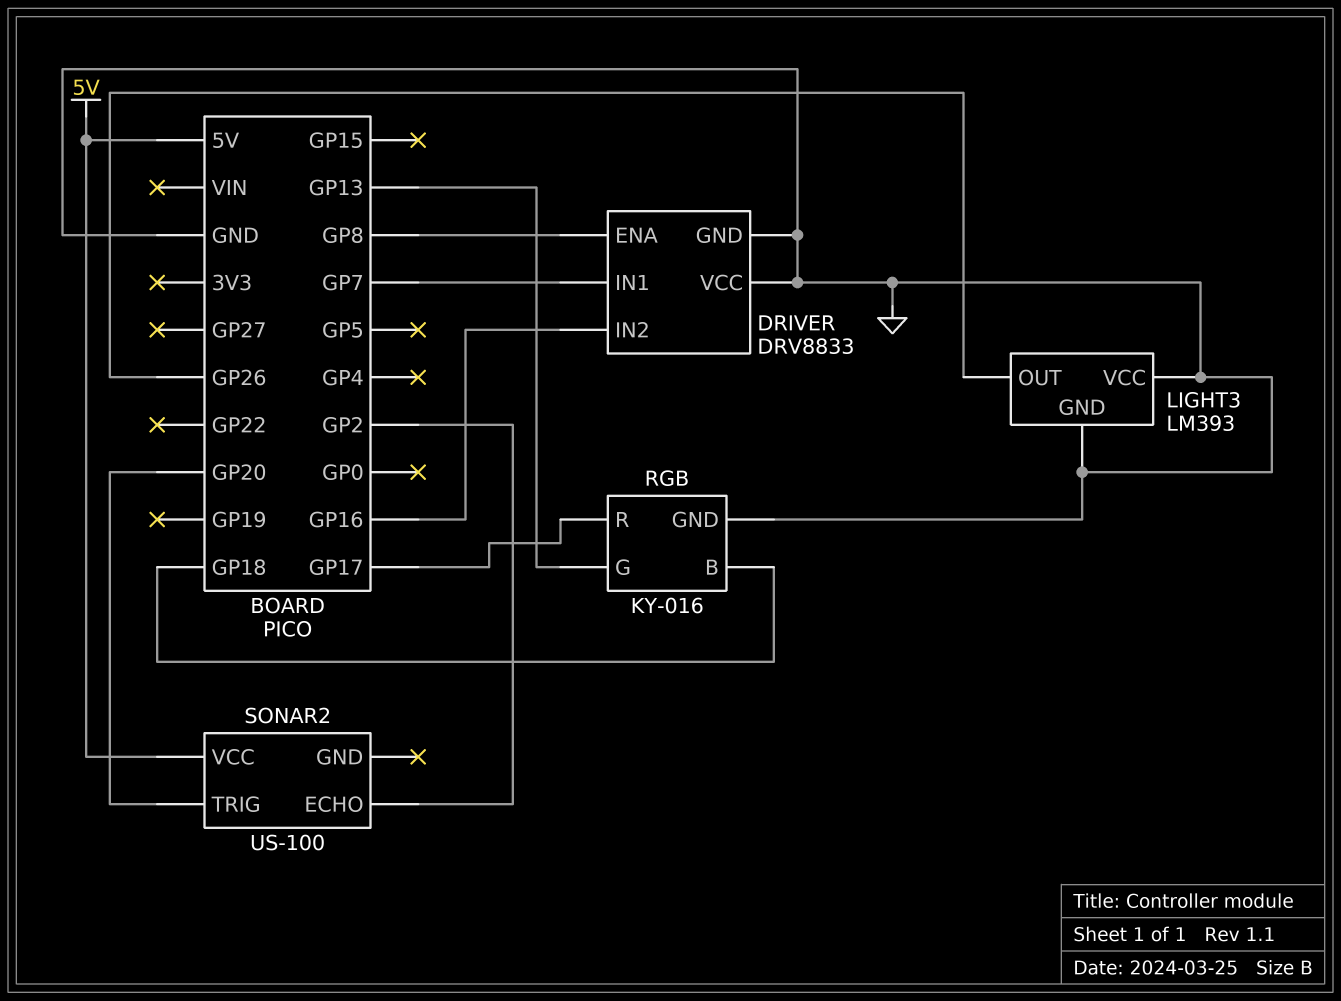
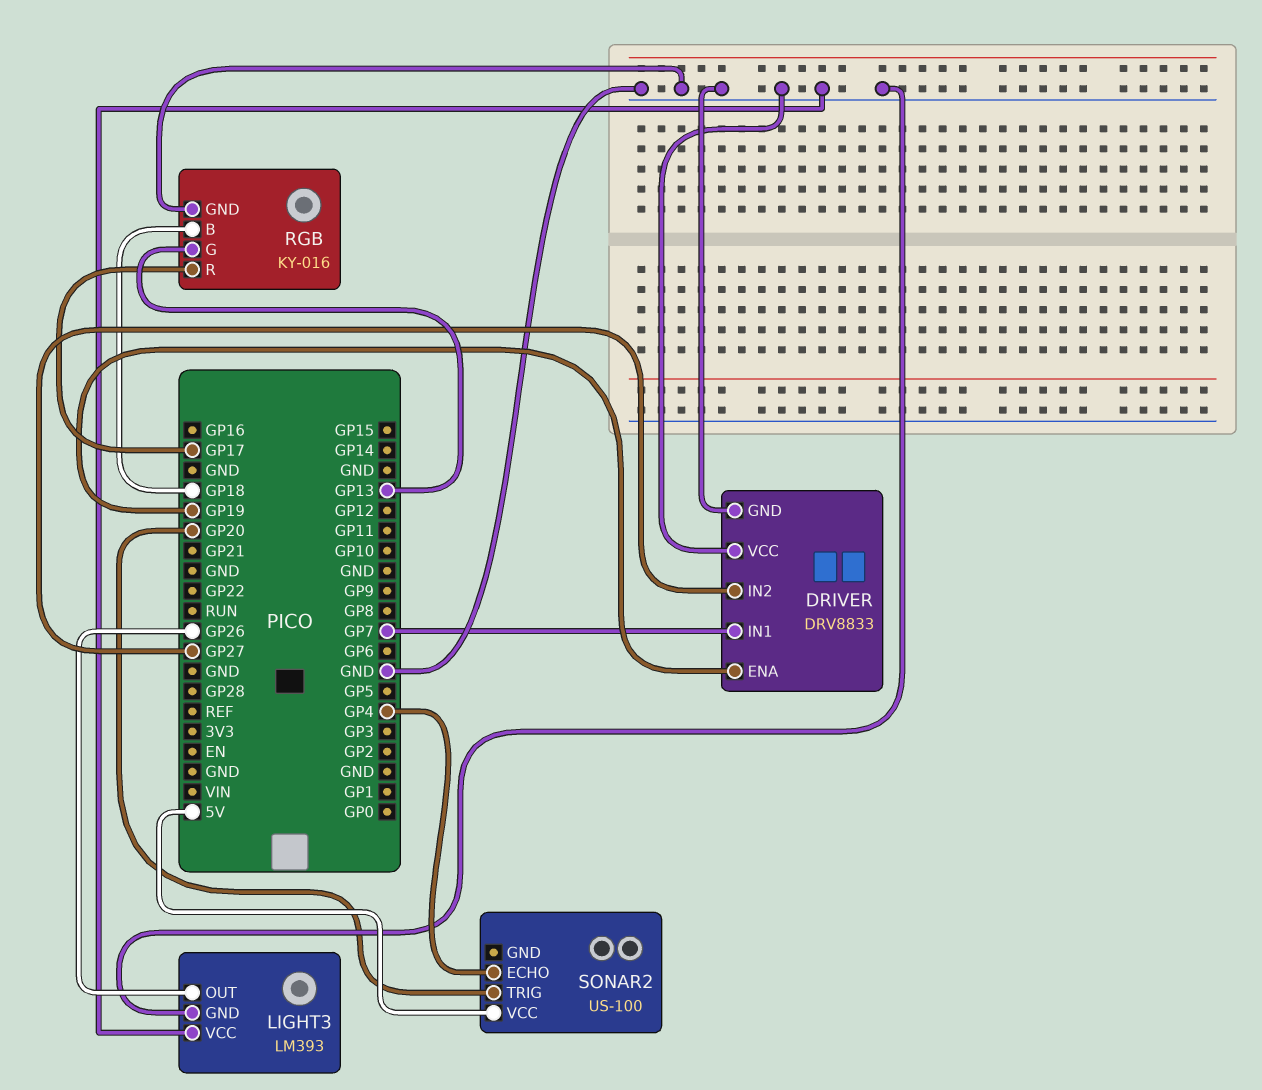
DRIVER pin ENA: GP8 -> GP19
DRIVER pin IN2: GP16 -> GP27
SONAR2 pin ECHO: GP2 -> GP4

